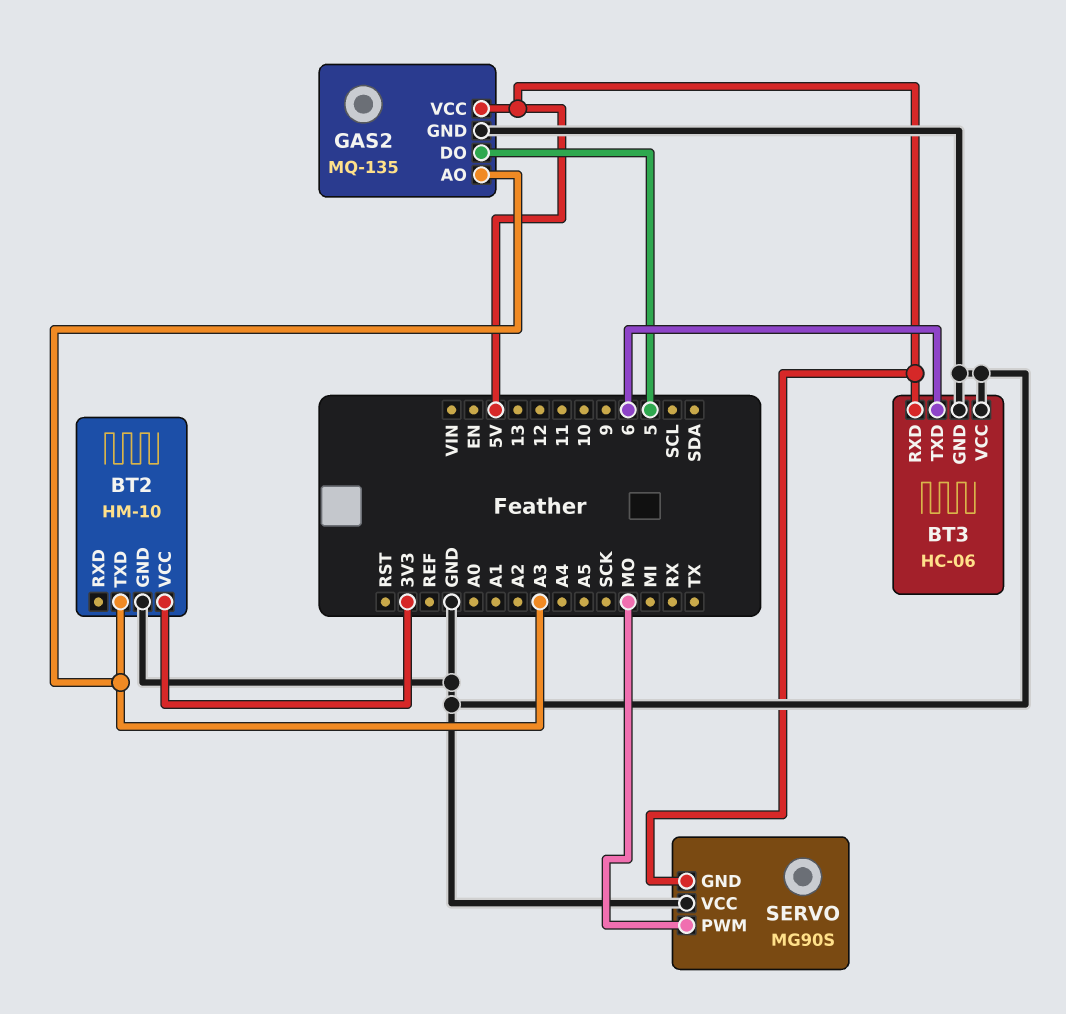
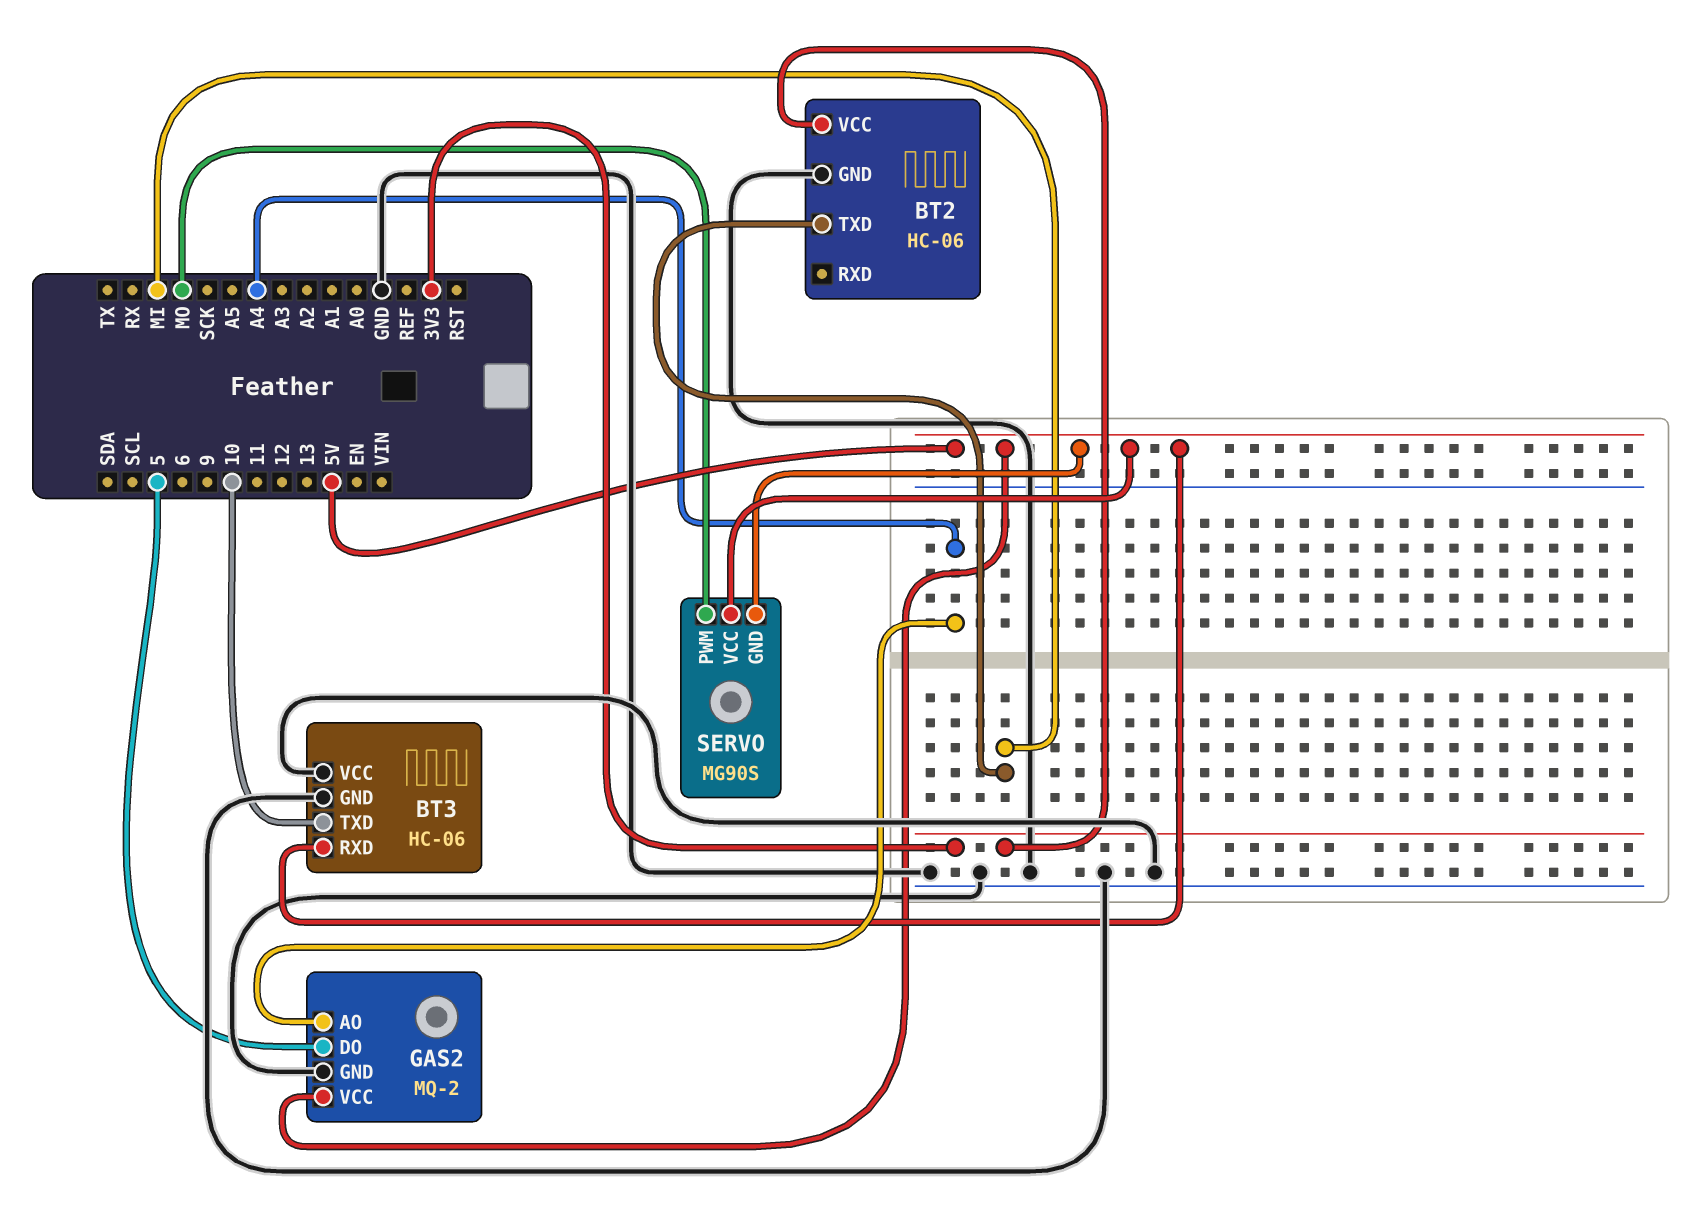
BT2: HM-10 -> HC-06
BT2 pin TXD: A3 -> MI
BT3 pin TXD: 6 -> 10
GAS2: MQ-135 -> MQ-2
GAS2 pin AO: A3 -> A4
SERVO pin VCC: GND -> 5V

